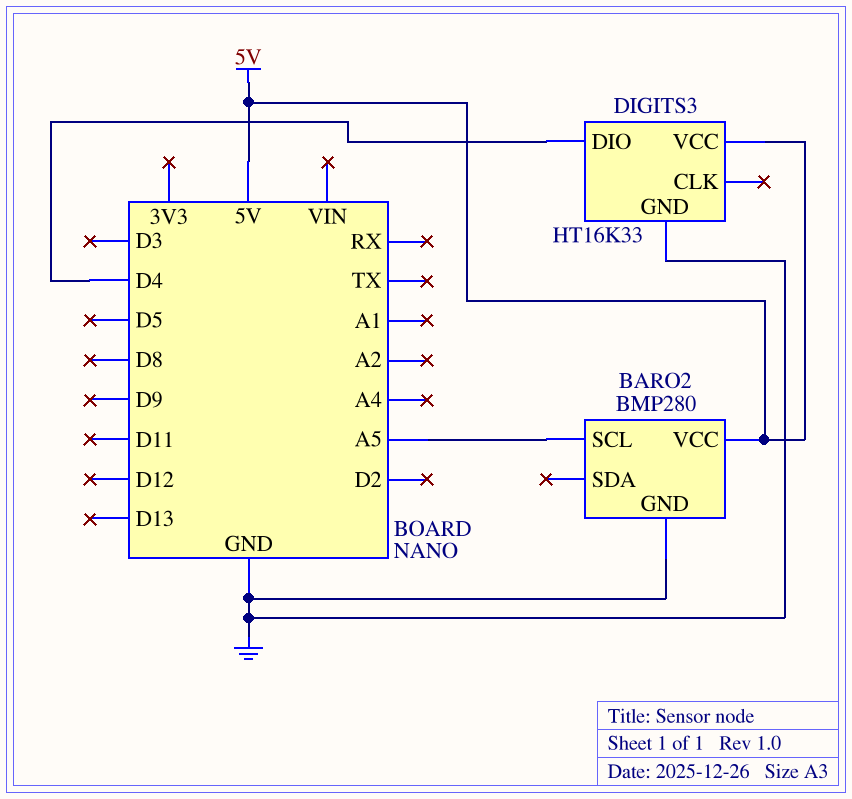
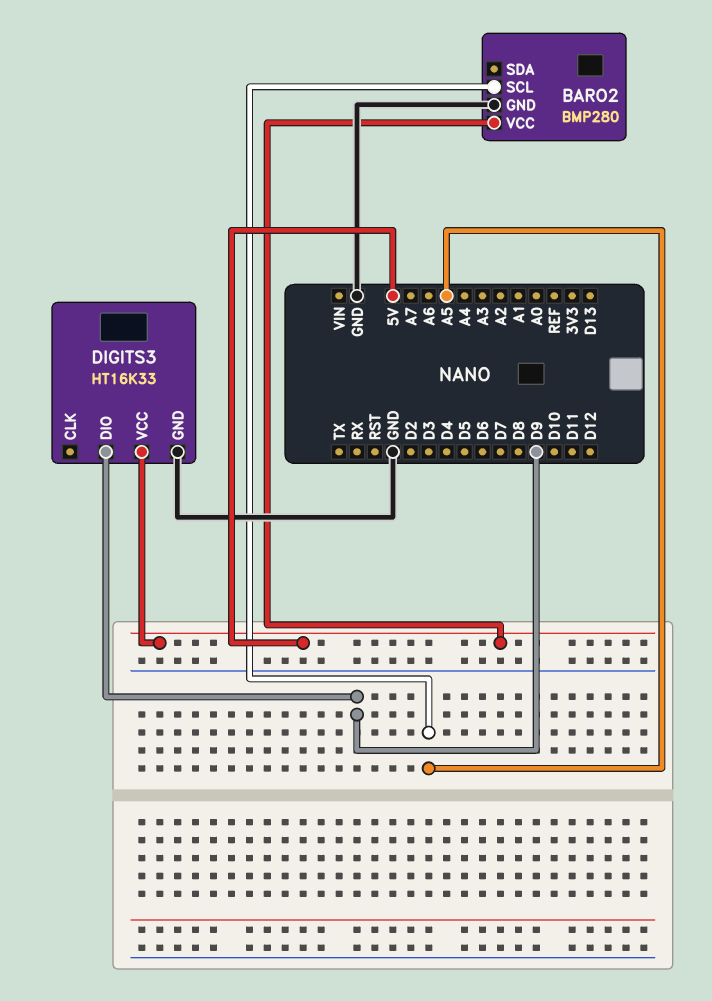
DIGITS3 pin DIO: D4 -> D9

